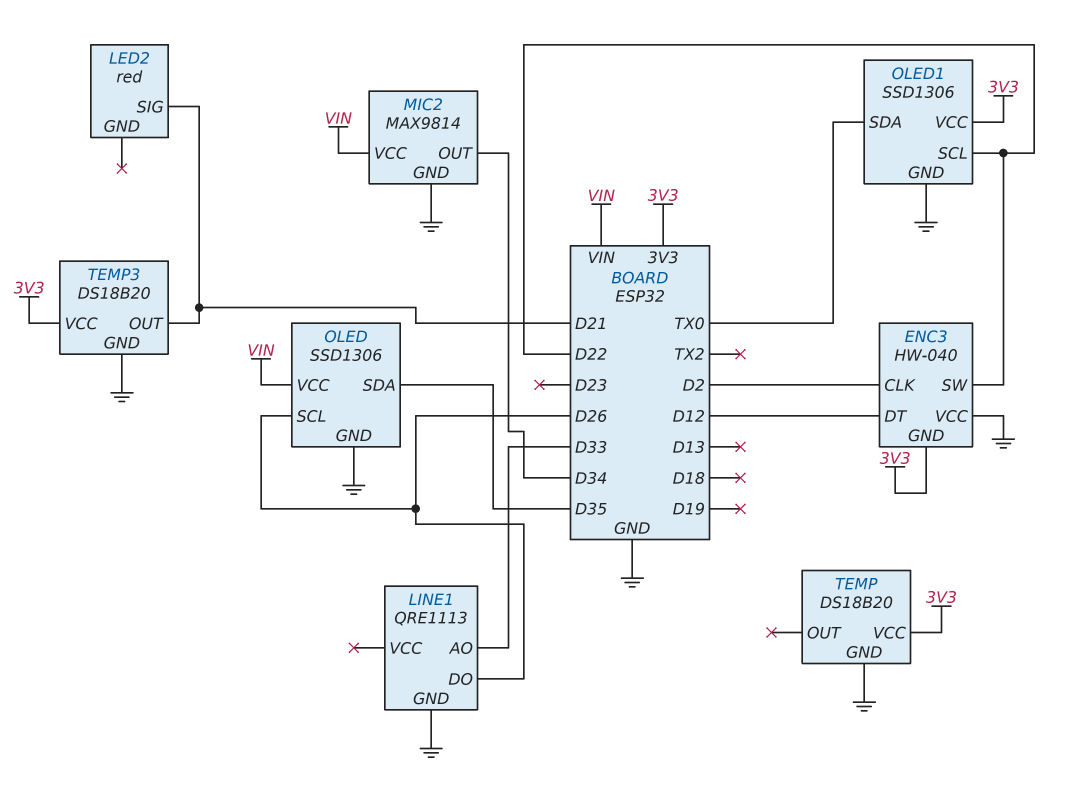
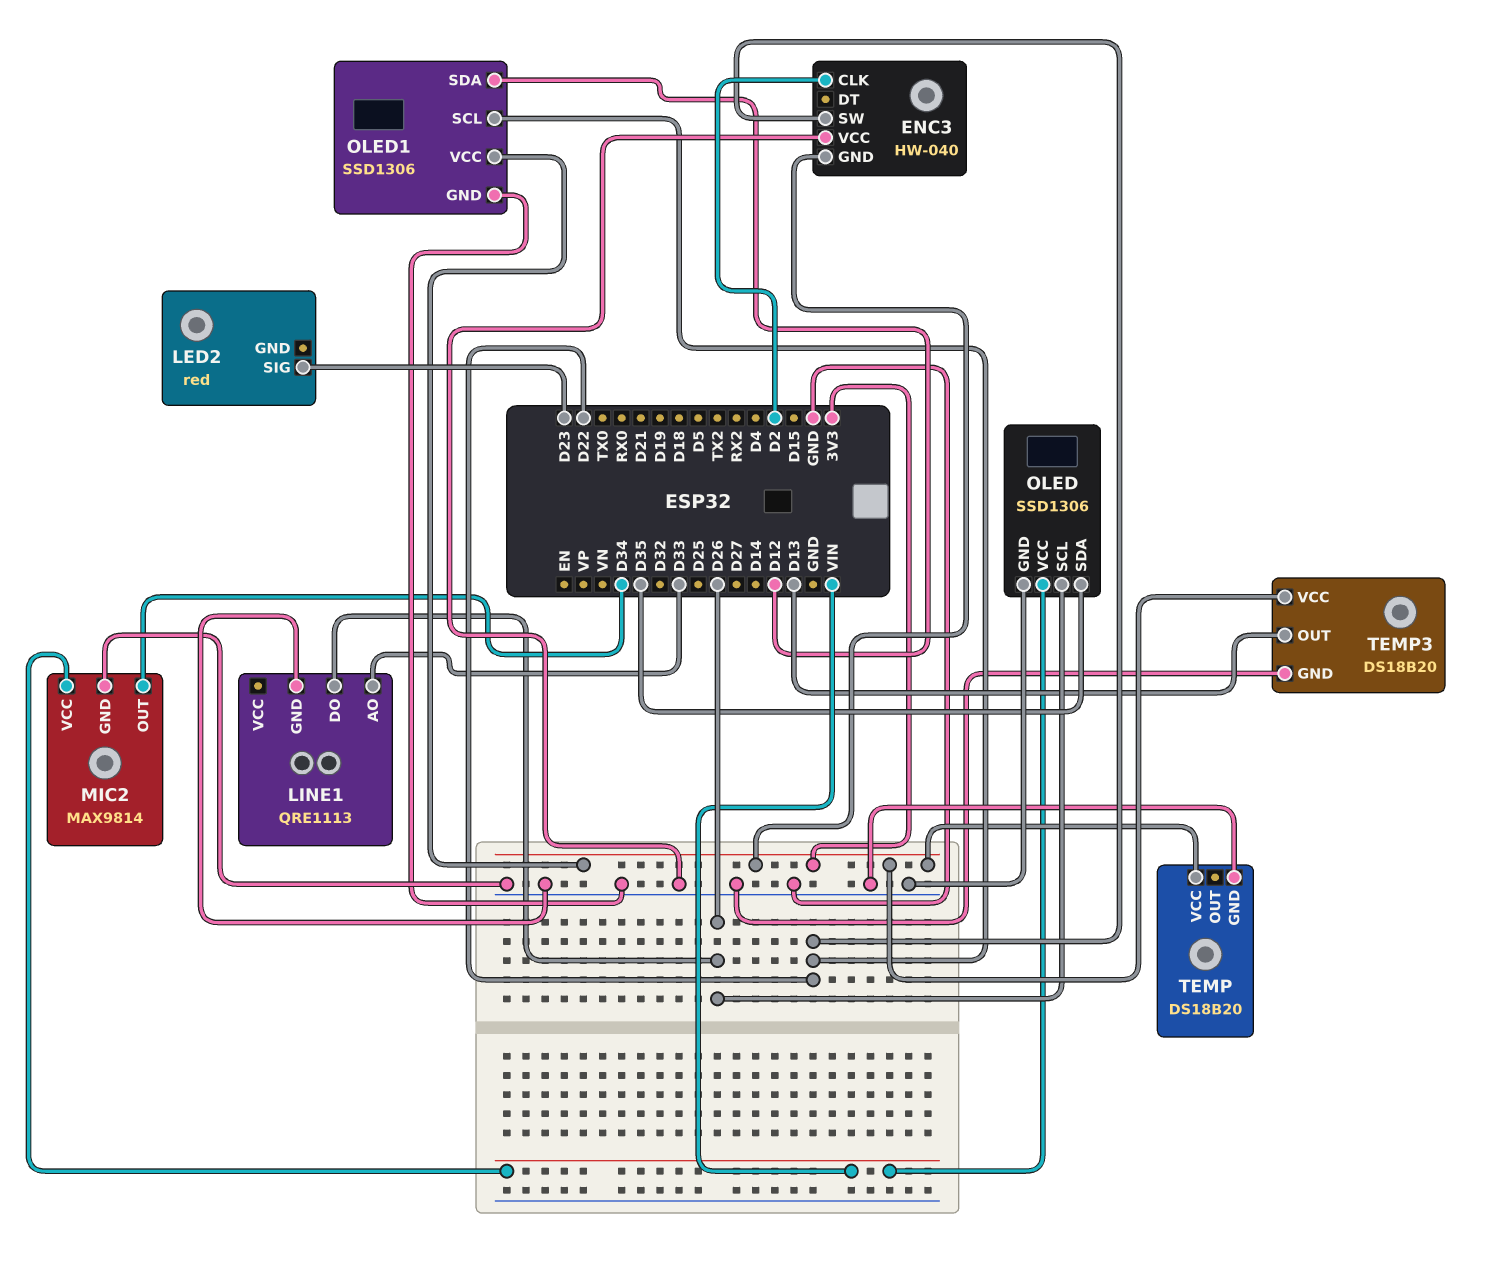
ENC3 pin DT: D12 -> none
LED2 pin SIG: D21 -> D23
OLED1 pin SDA: TX0 -> D12
TEMP3 pin OUT: D21 -> D13

